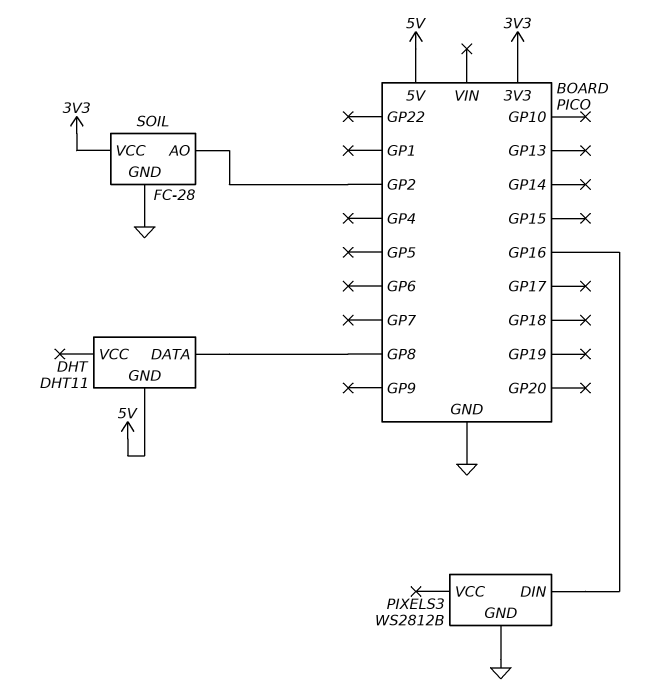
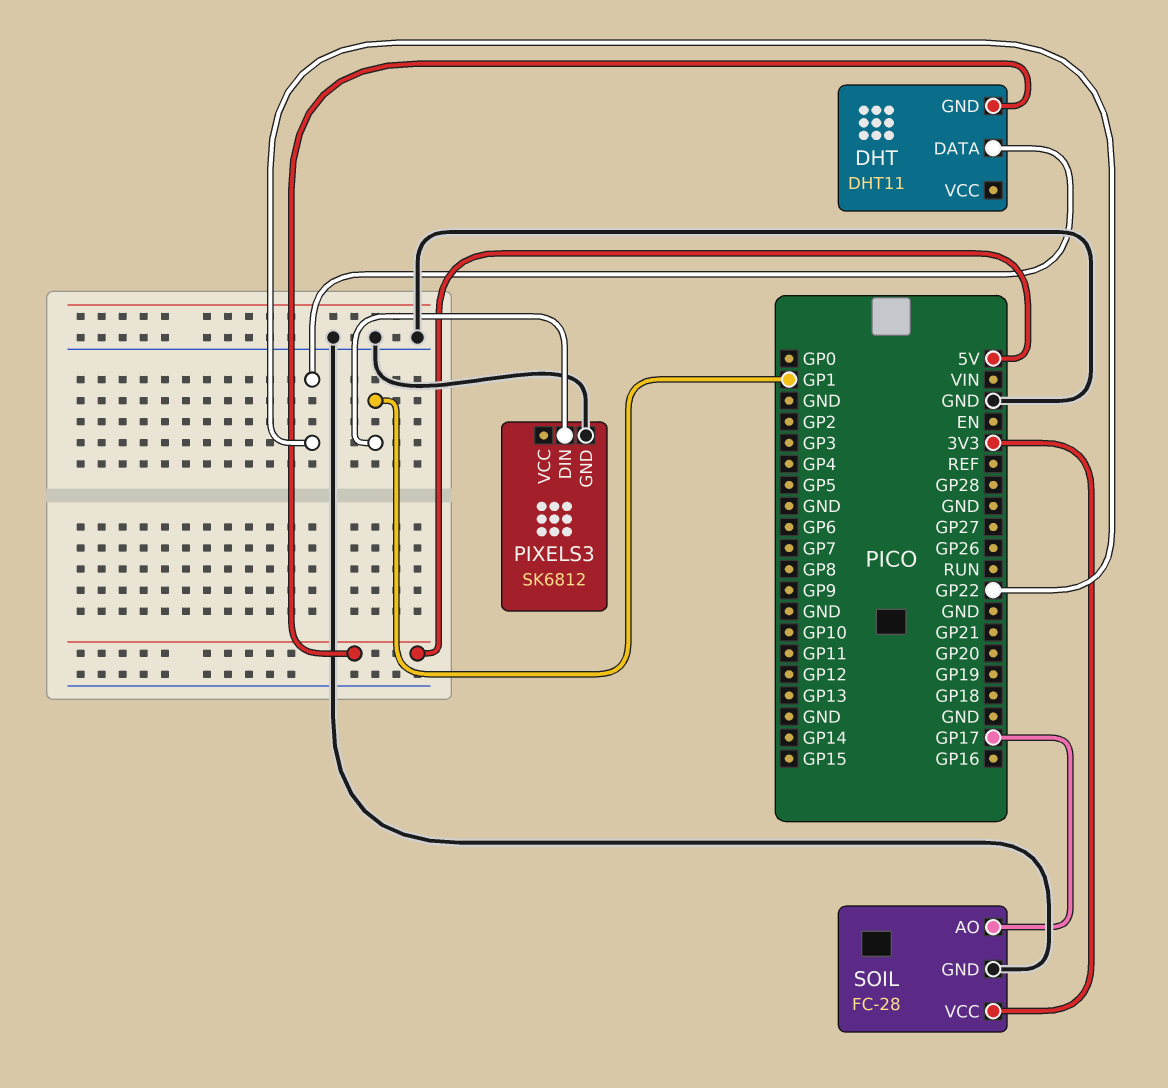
DHT pin DATA: GP8 -> GP22
PIXELS3: WS2812B -> SK6812
PIXELS3 pin DIN: GP16 -> GP1
SOIL pin AO: GP2 -> GP17

